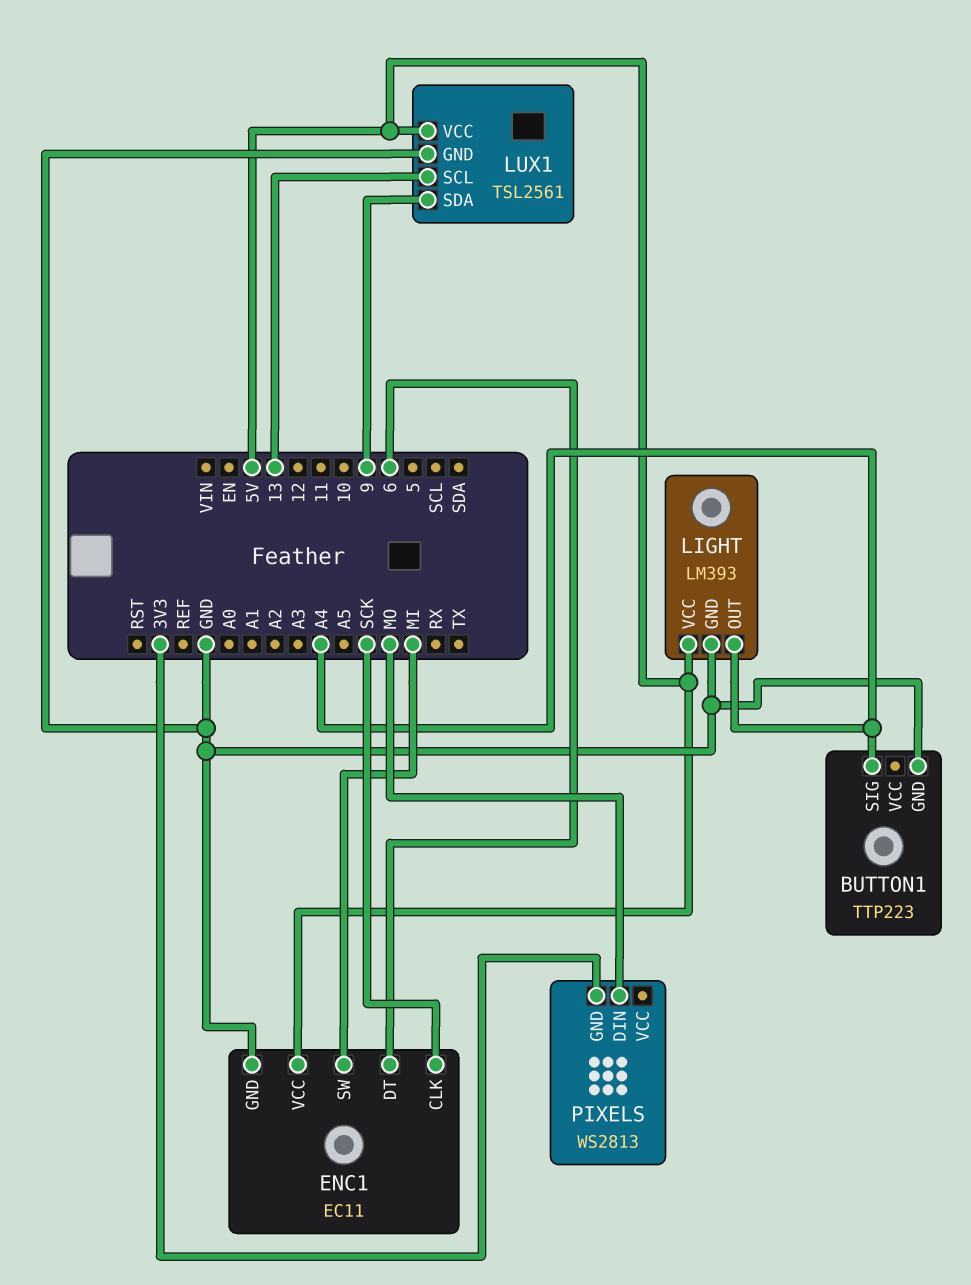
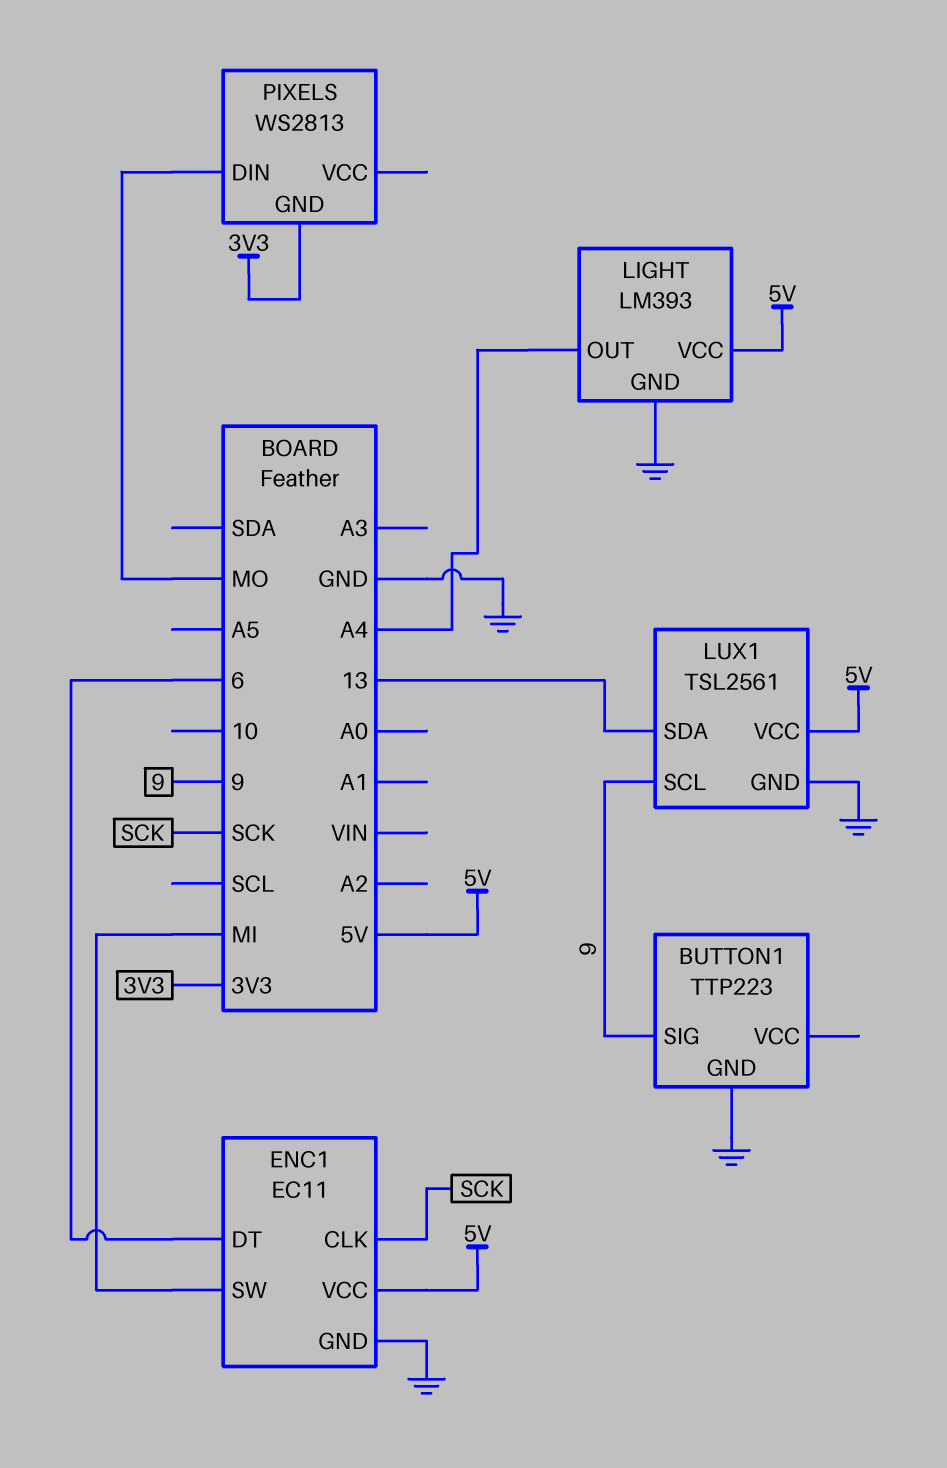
BUTTON1 pin SIG: A4 -> 9
LUX1 pin SCL: 13 -> 9
LUX1 pin SDA: 9 -> 13

